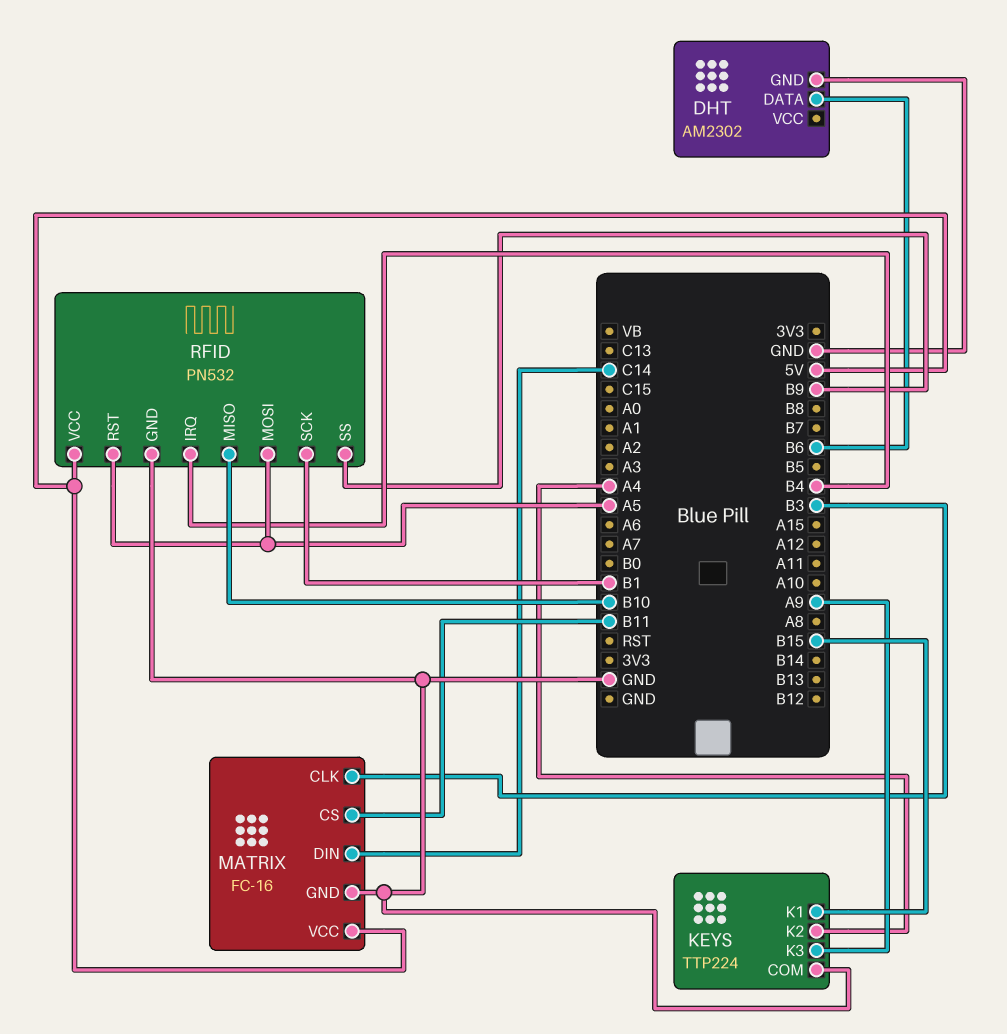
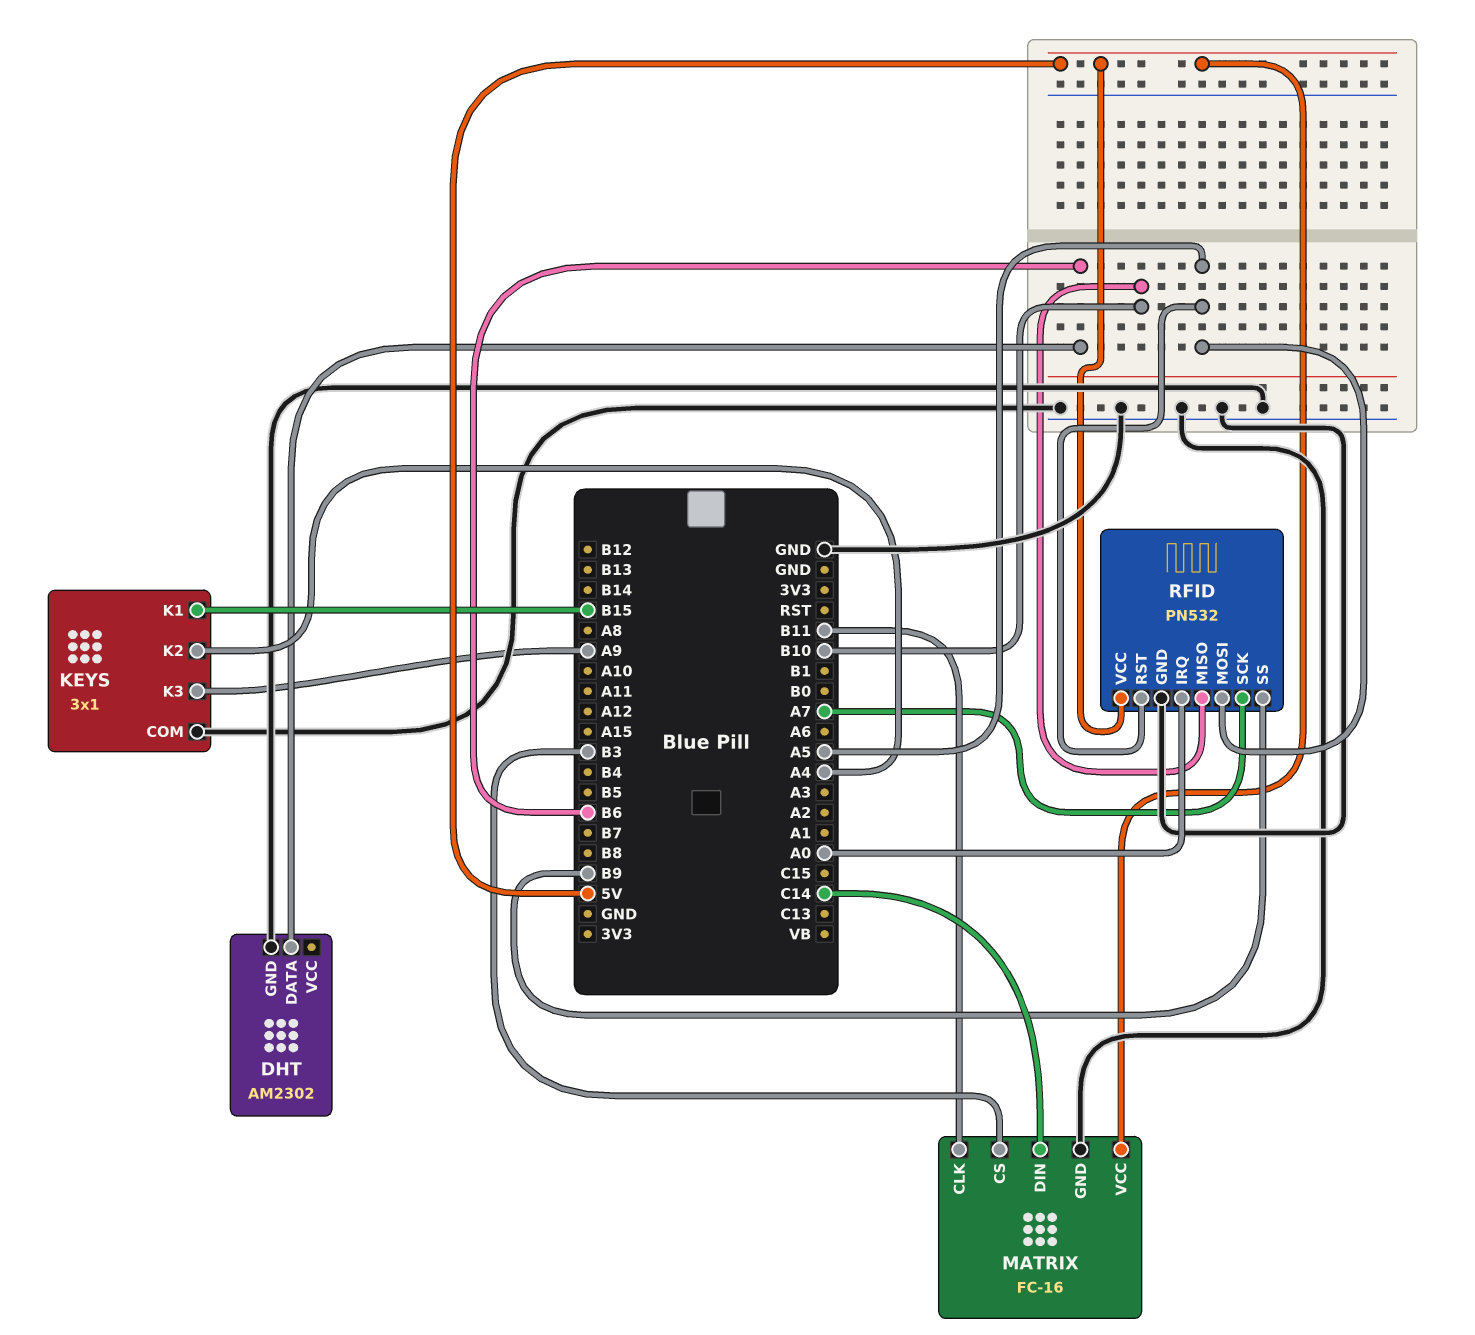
KEYS: TTP224 -> 3x1
MATRIX pin CLK: B3 -> B11
MATRIX pin CS: B11 -> B3
RFID pin IRQ: B4 -> A0
RFID pin SCK: B1 -> A7

